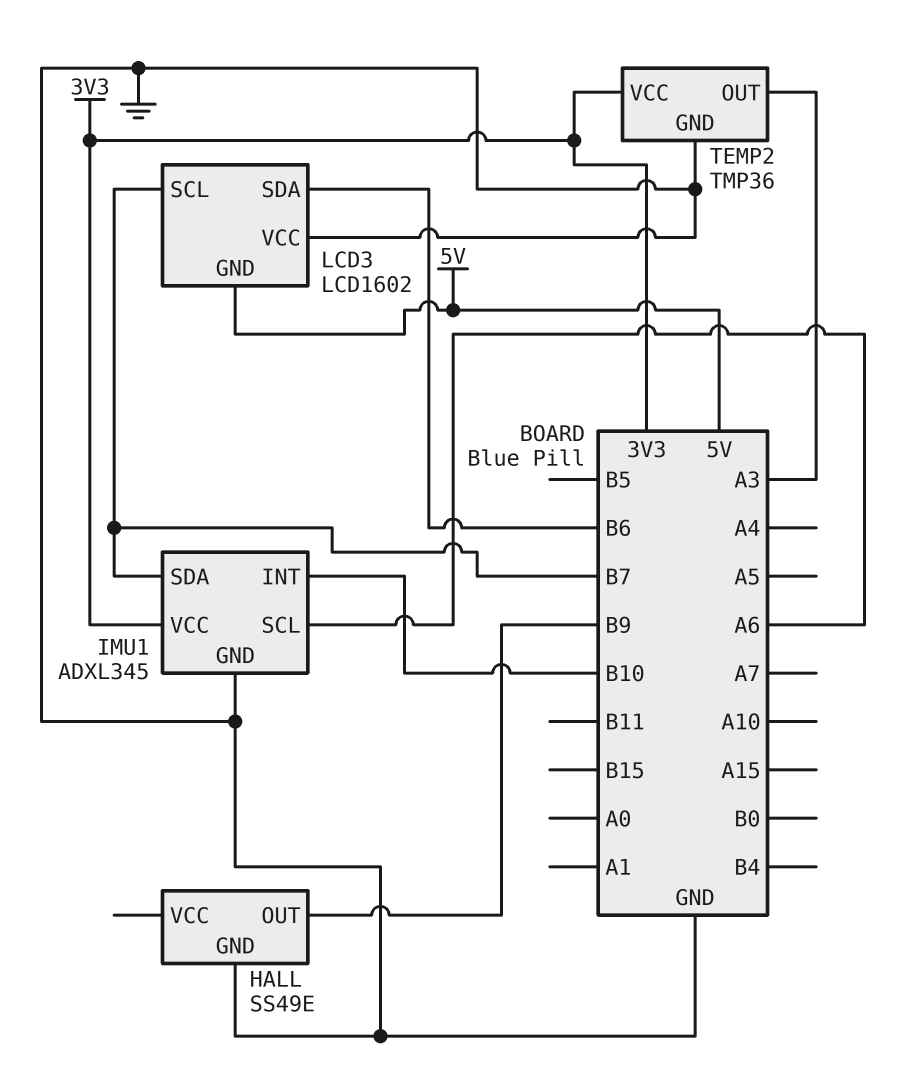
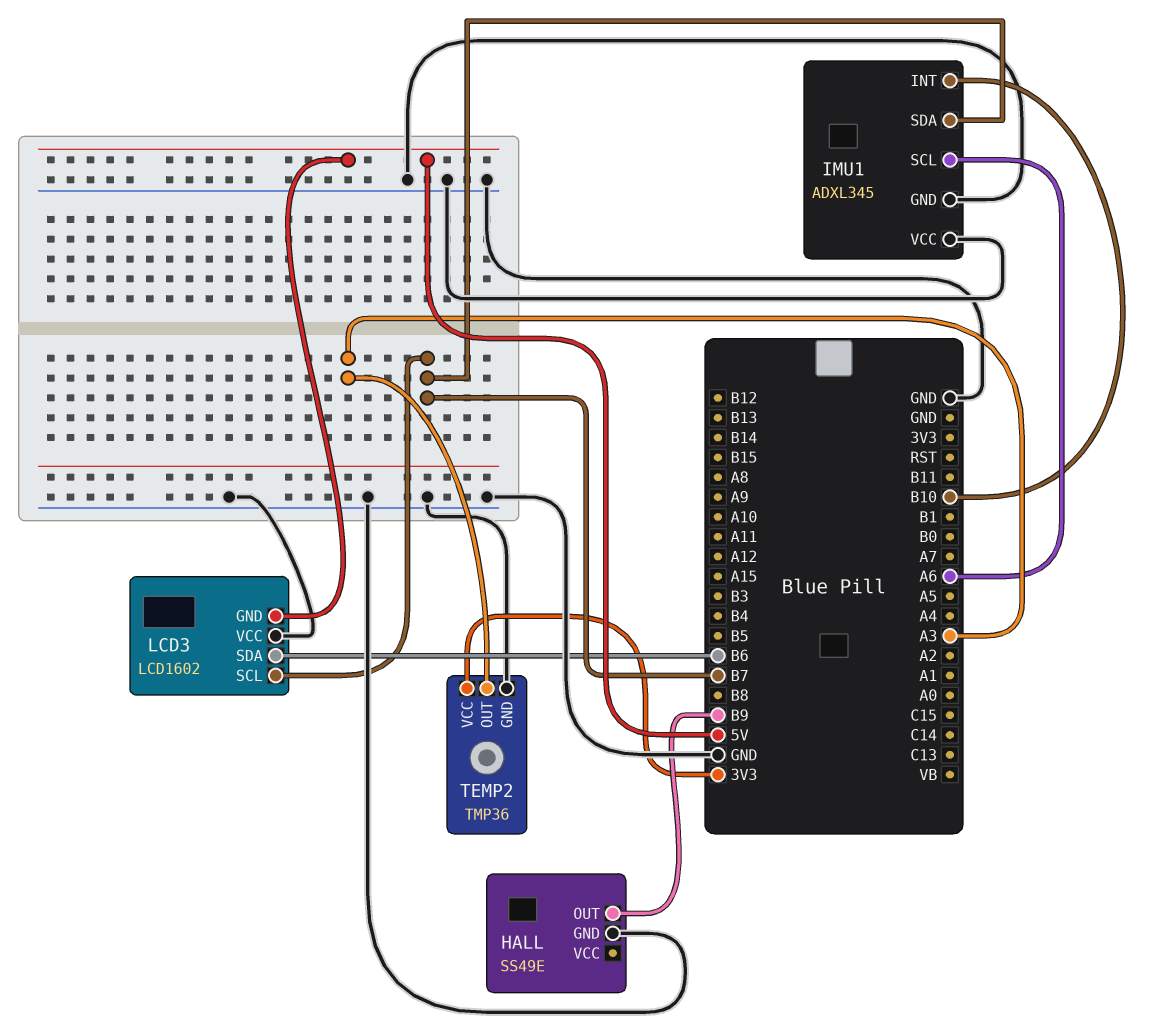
IMU1 pin VCC: 3V3 -> GND

